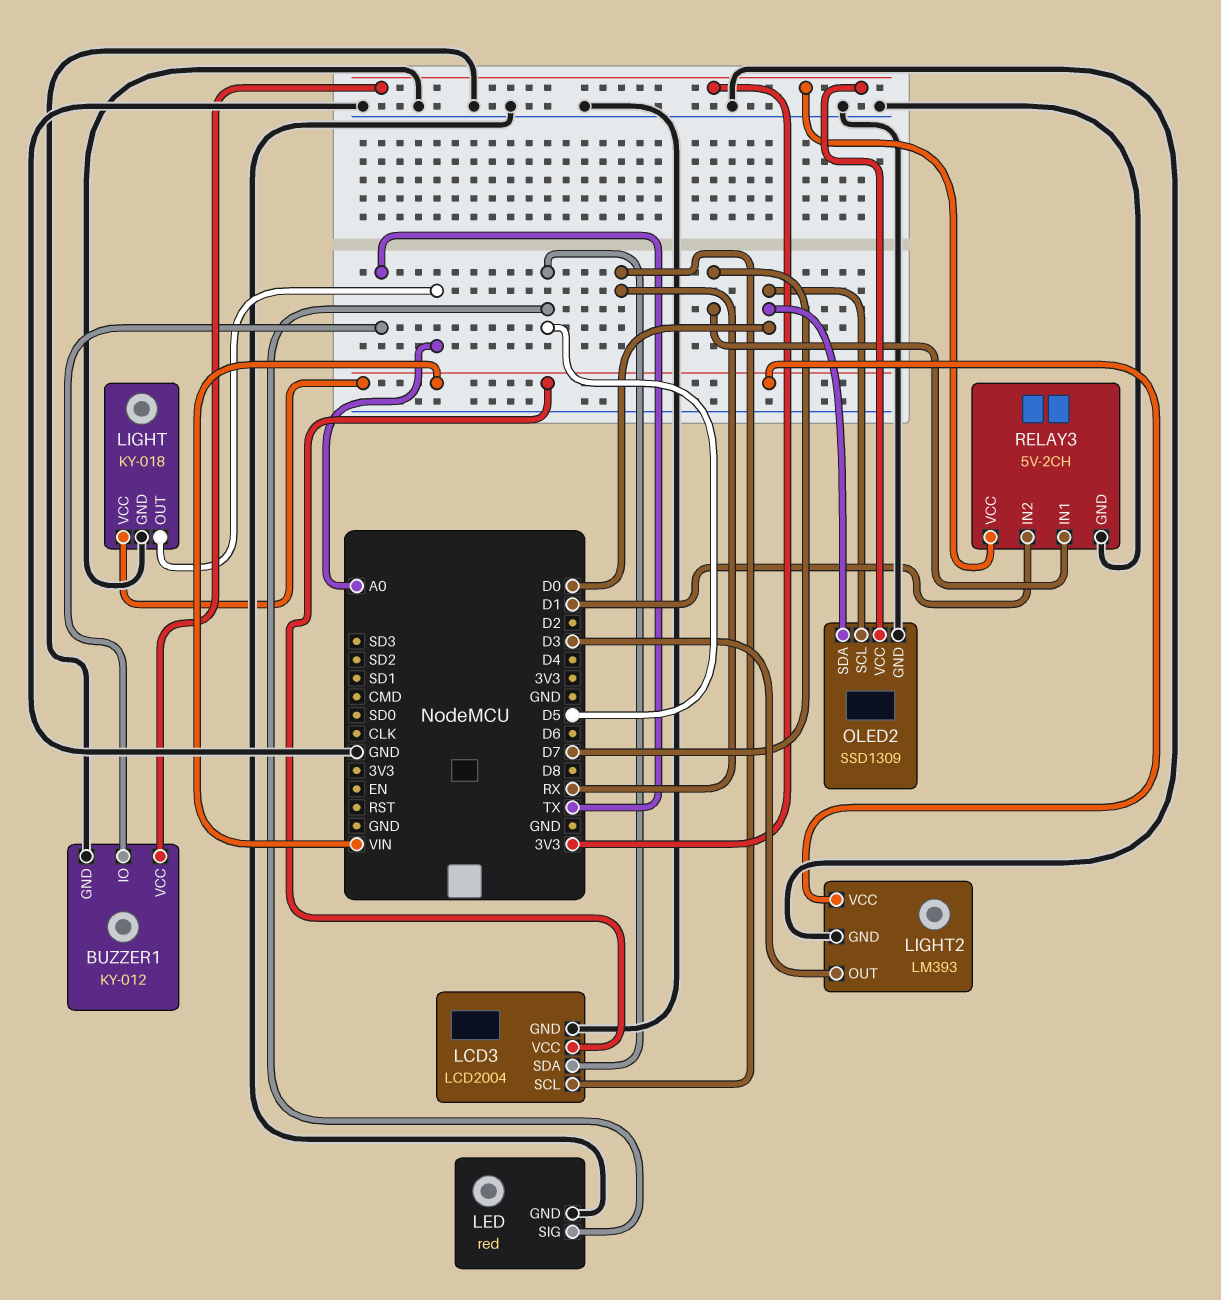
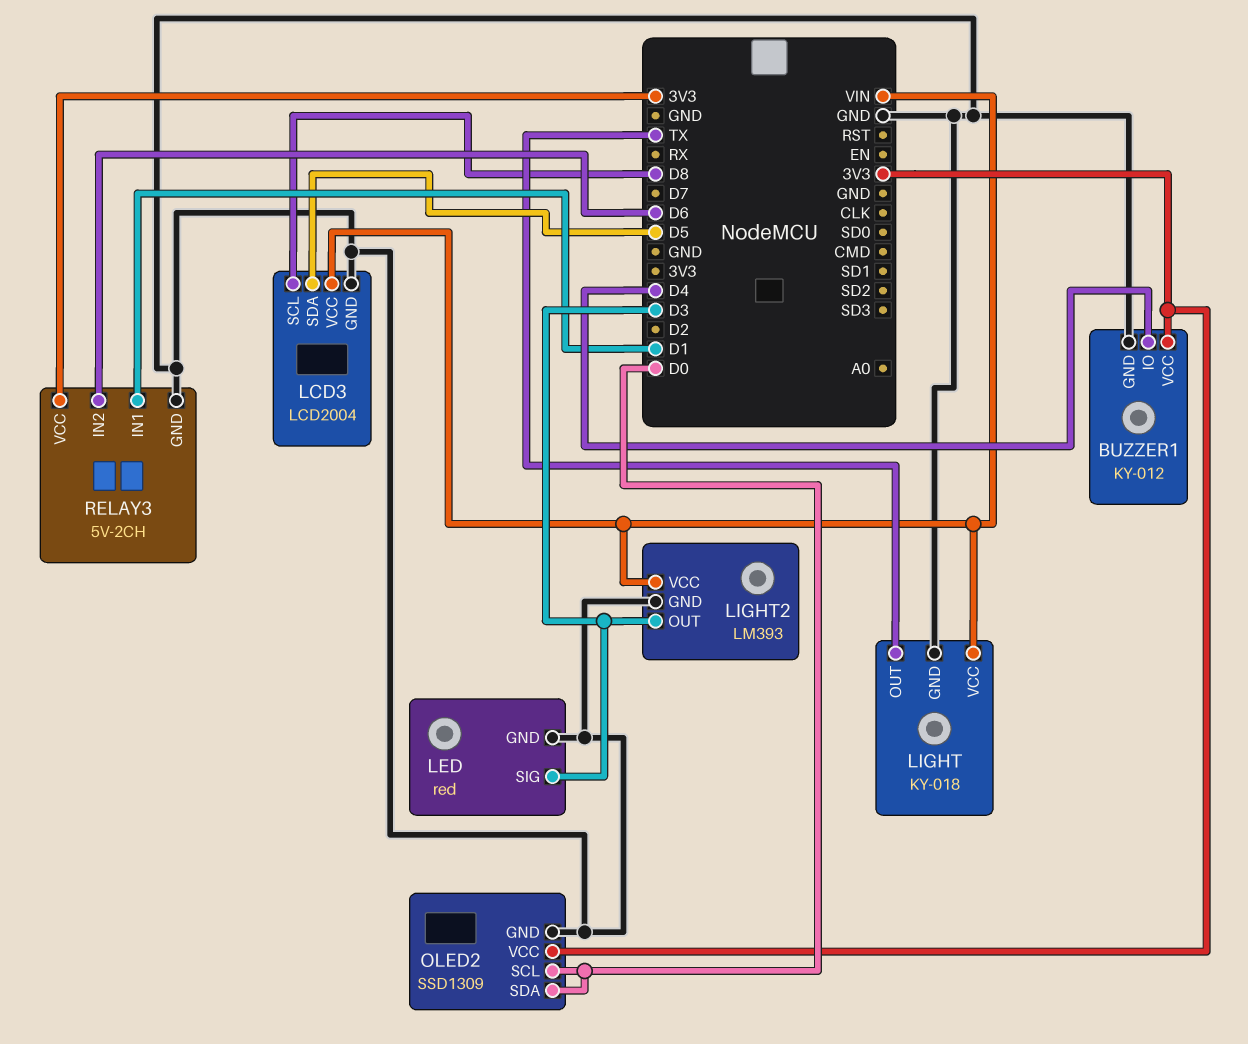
BUZZER1 pin IO: TX -> D4
LCD3 pin SCL: RX -> D8
LED pin SIG: D5 -> D3
LIGHT pin OUT: A0 -> TX
RELAY3 pin IN1: D7 -> D1
RELAY3 pin IN2: D1 -> D6

